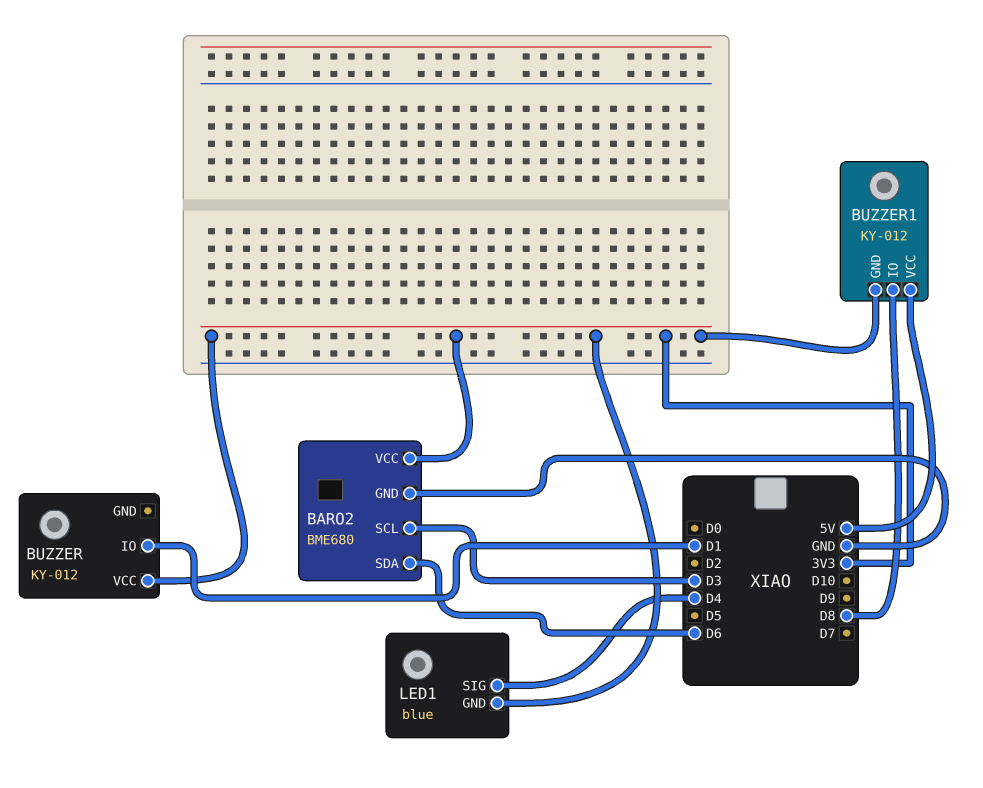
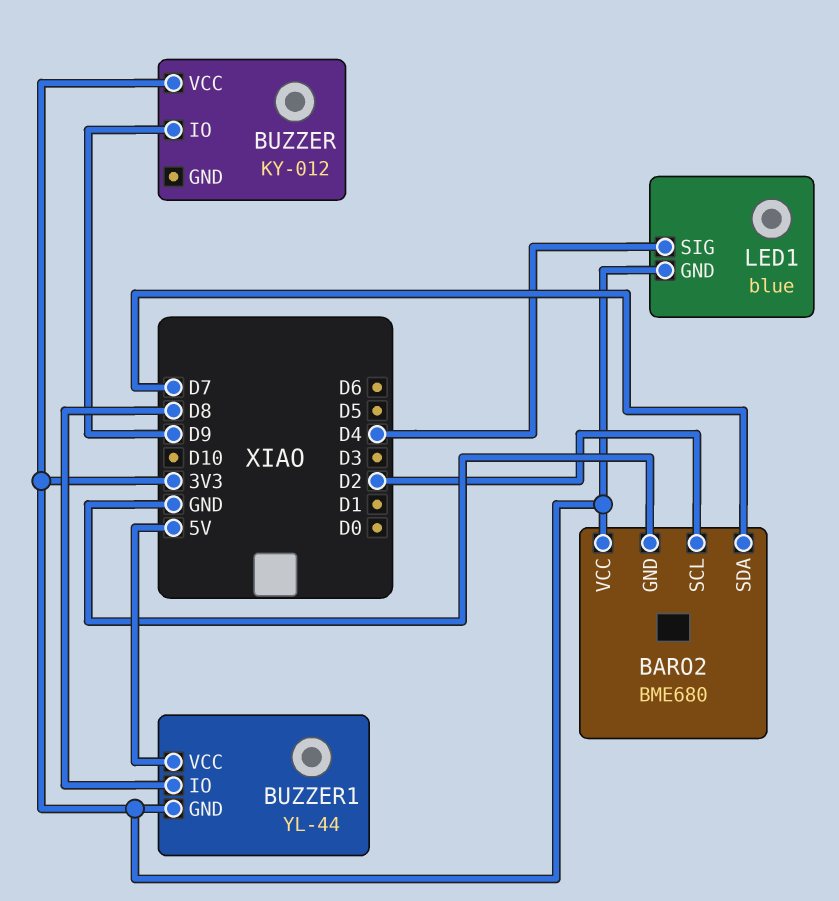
BARO2 pin SCL: D3 -> D2
BARO2 pin SDA: D6 -> D7
BUZZER pin IO: D1 -> D9
BUZZER1: KY-012 -> YL-44

